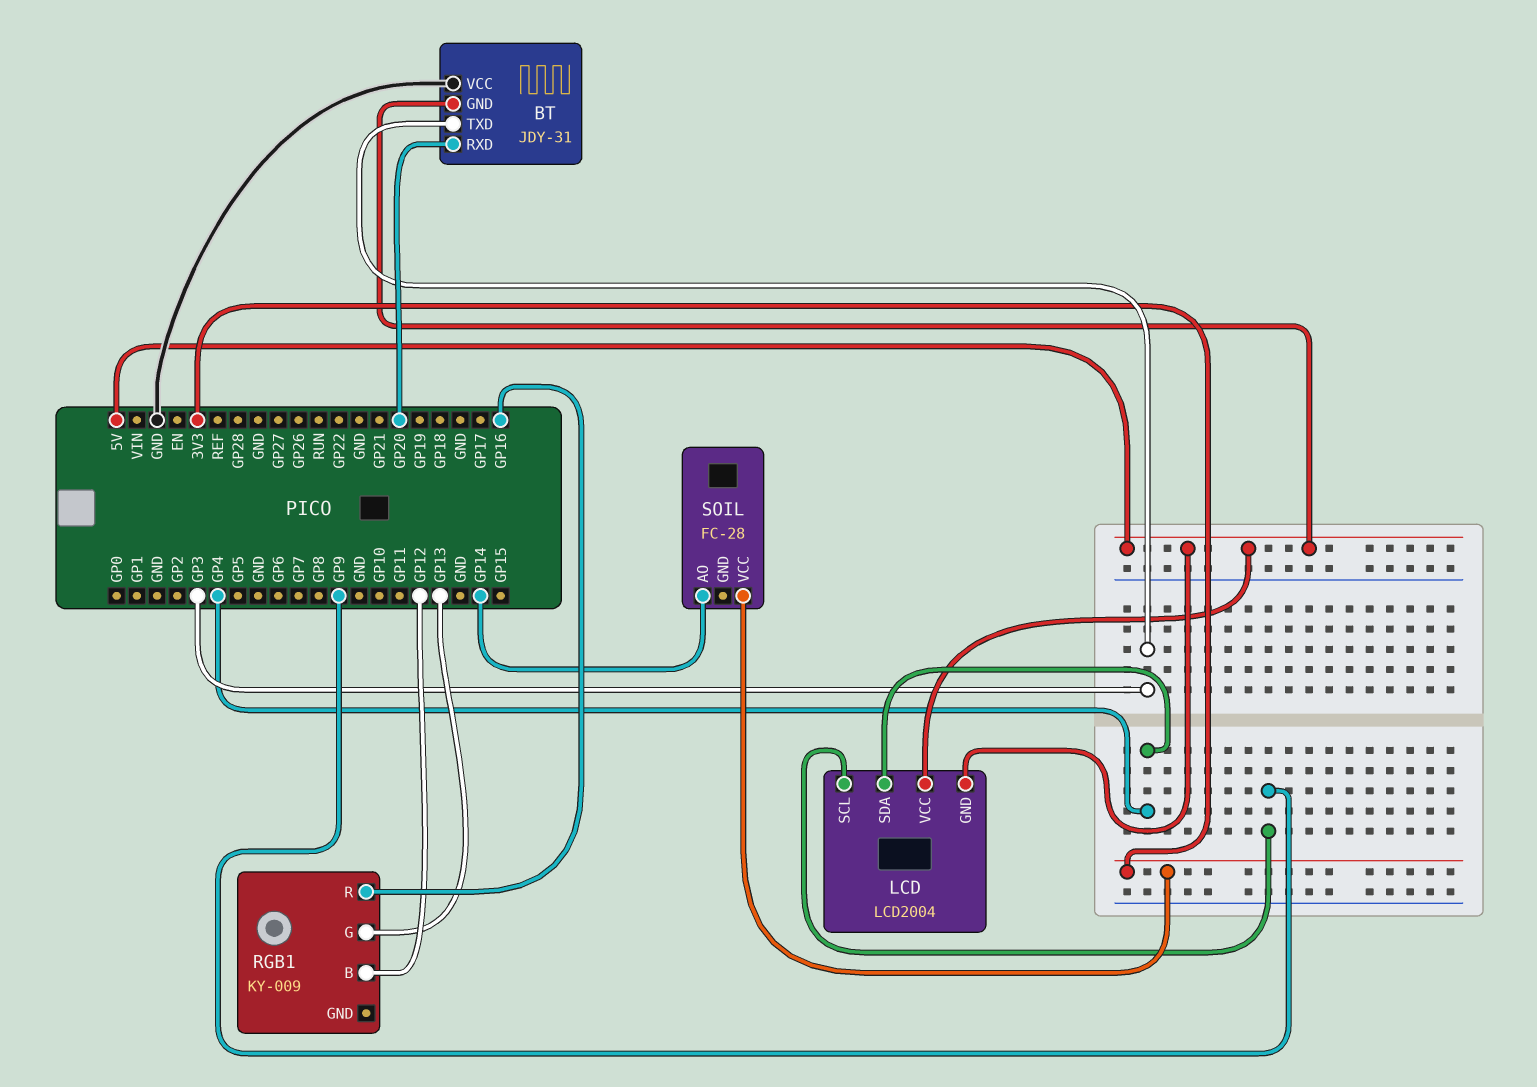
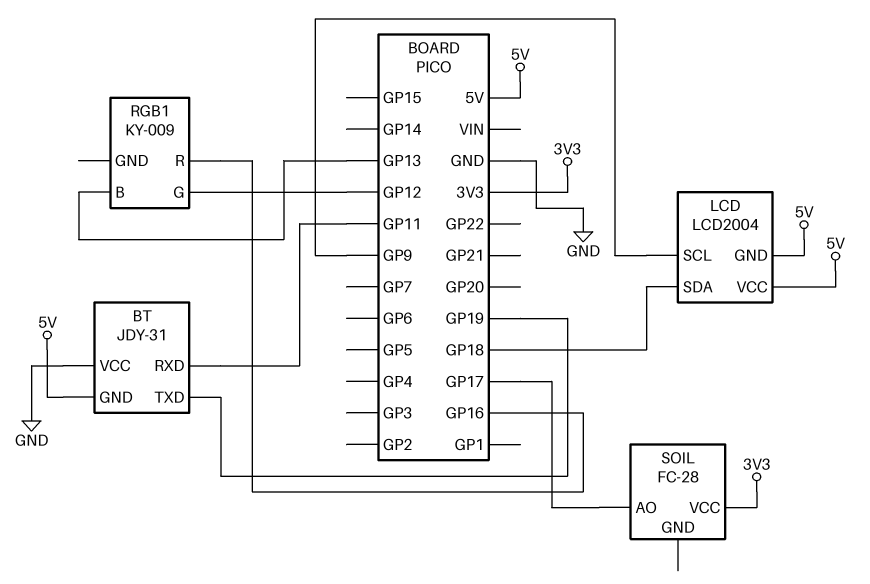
BT pin RXD: GP20 -> GP11
BT pin TXD: GP3 -> GP19
LCD pin SDA: GP4 -> GP18
RGB1 pin B: GP12 -> GP13
RGB1 pin G: GP13 -> GP12
SOIL pin AO: GP14 -> GP17

